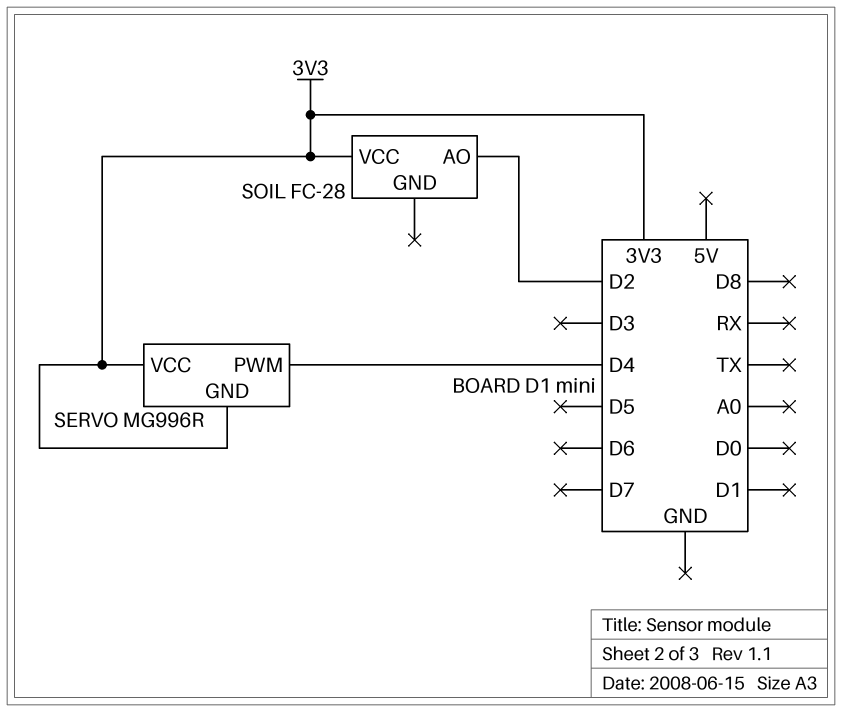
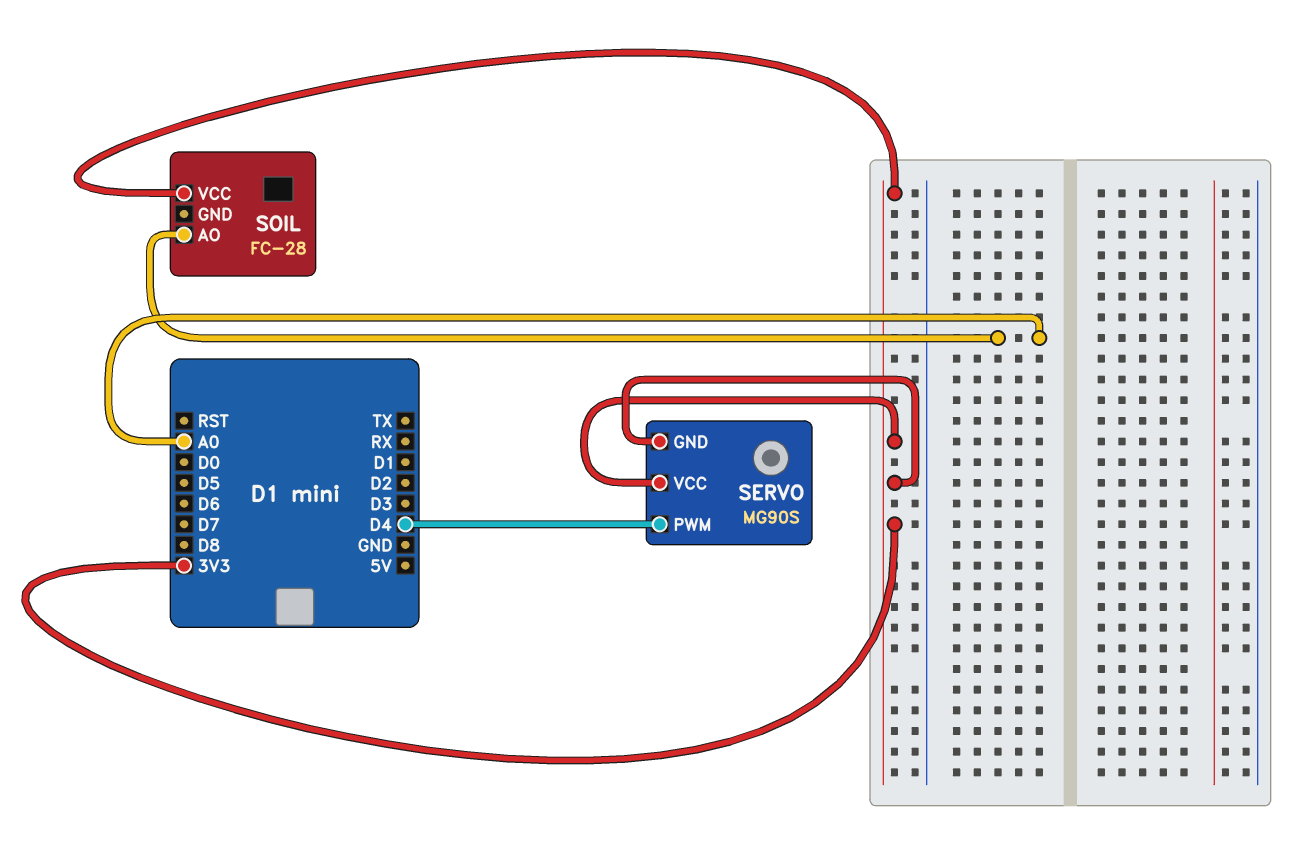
SERVO: MG996R -> MG90S
SOIL pin AO: D2 -> A0

